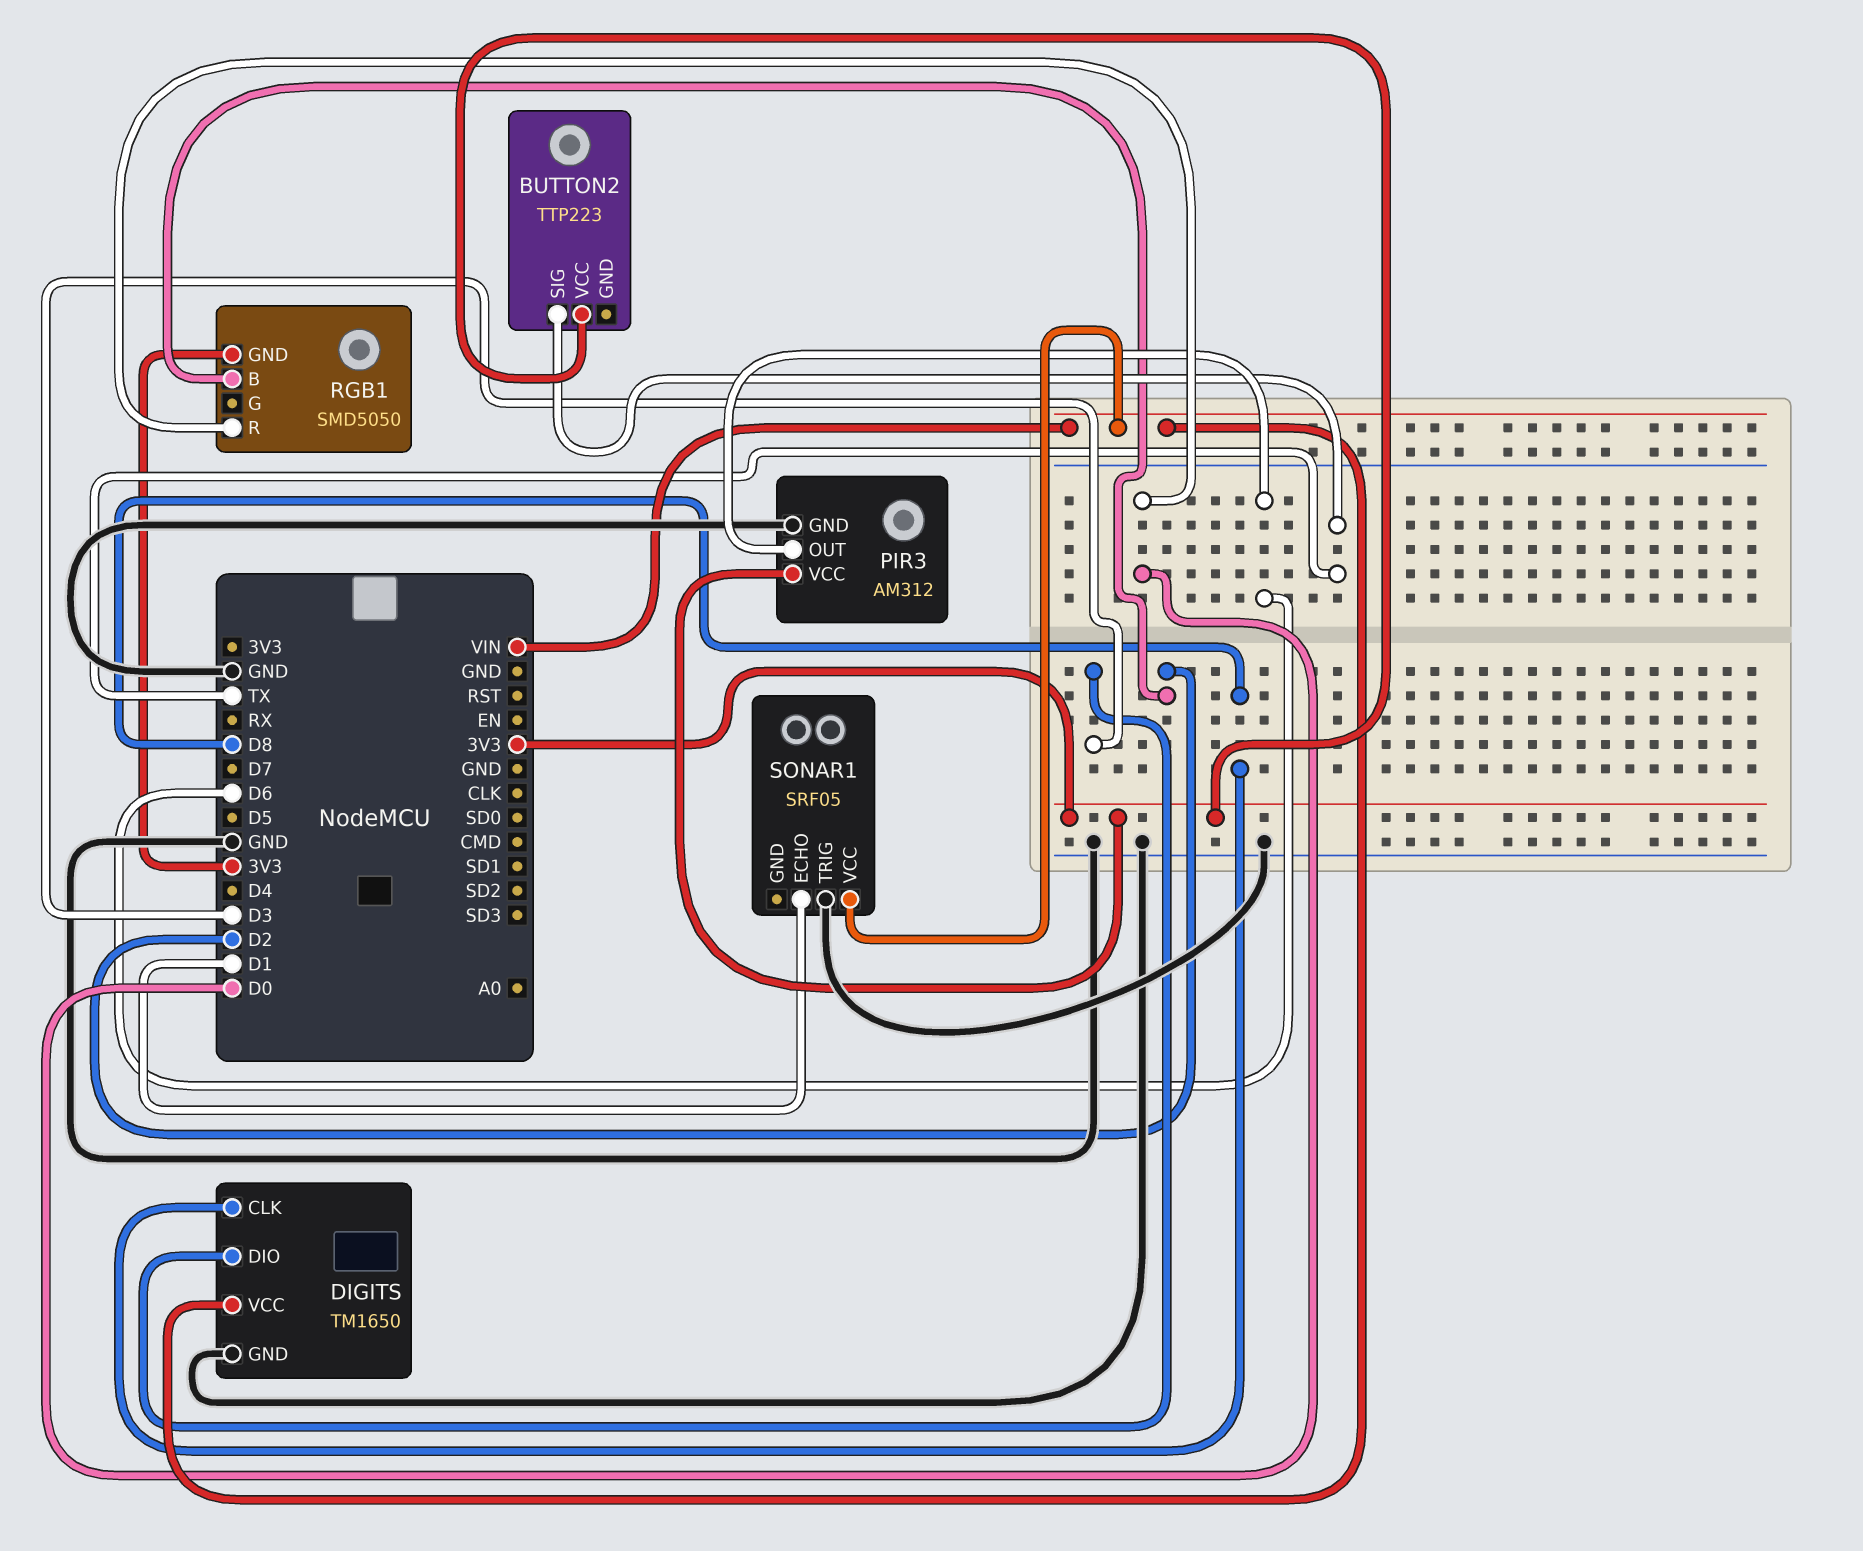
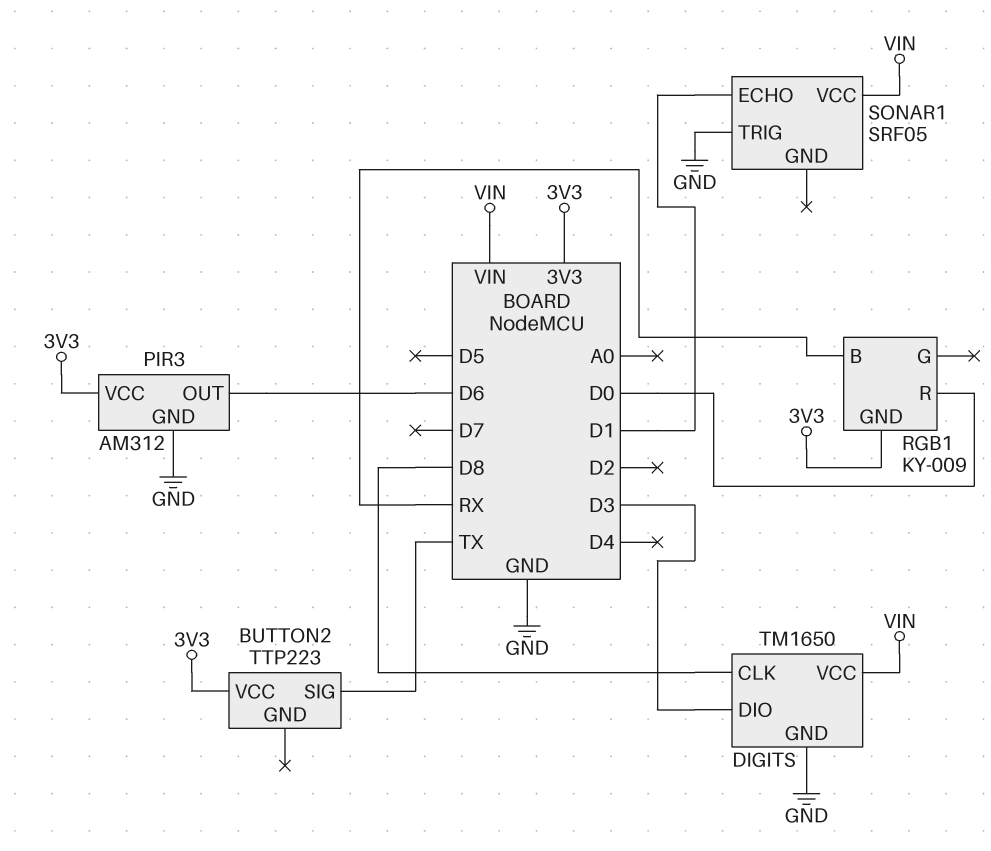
RGB1: SMD5050 -> KY-009
RGB1 pin B: D2 -> RX

